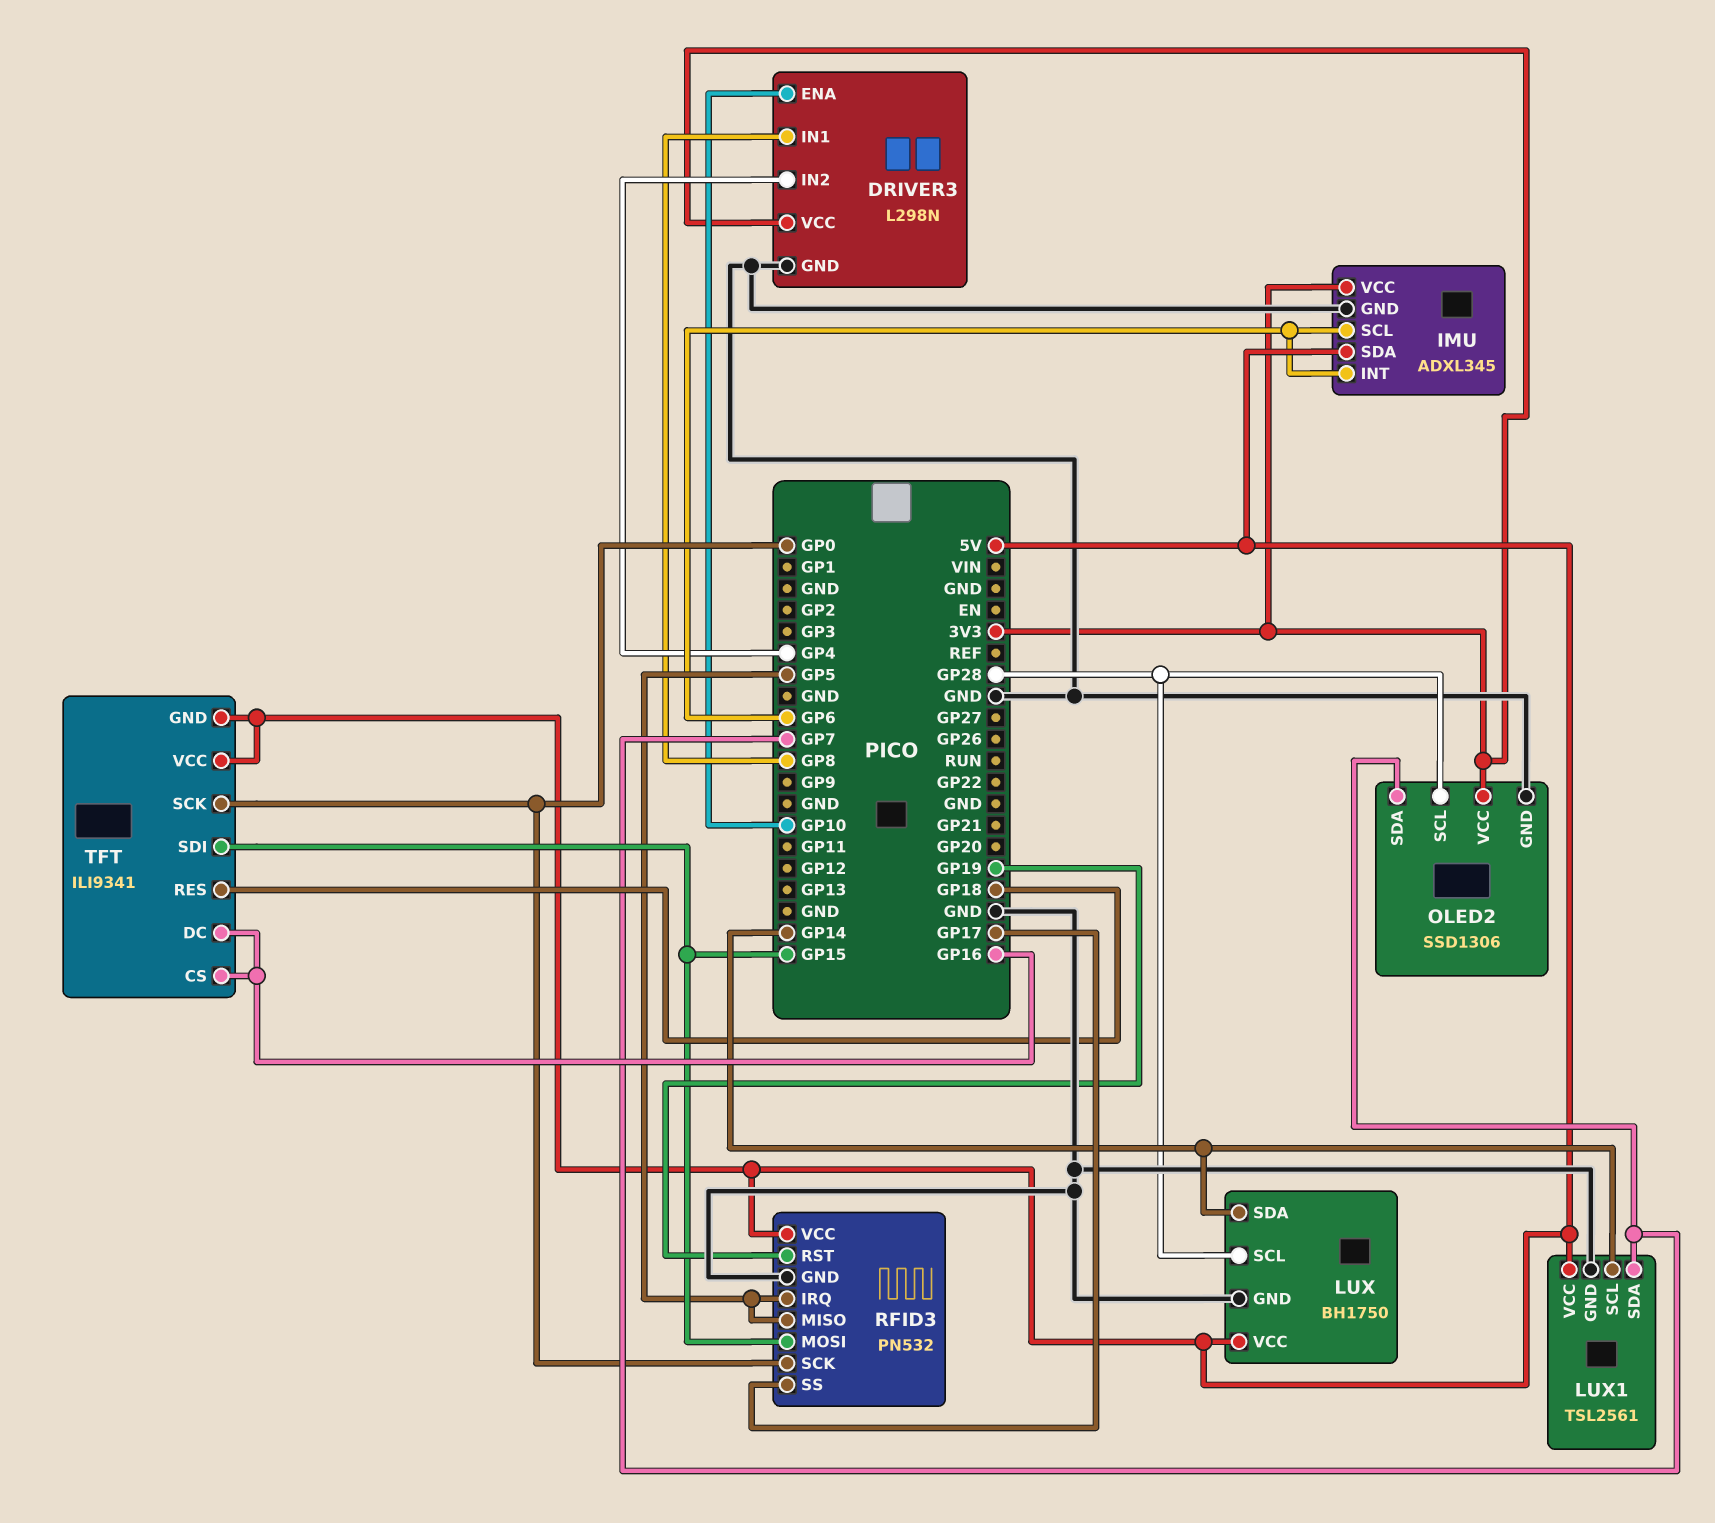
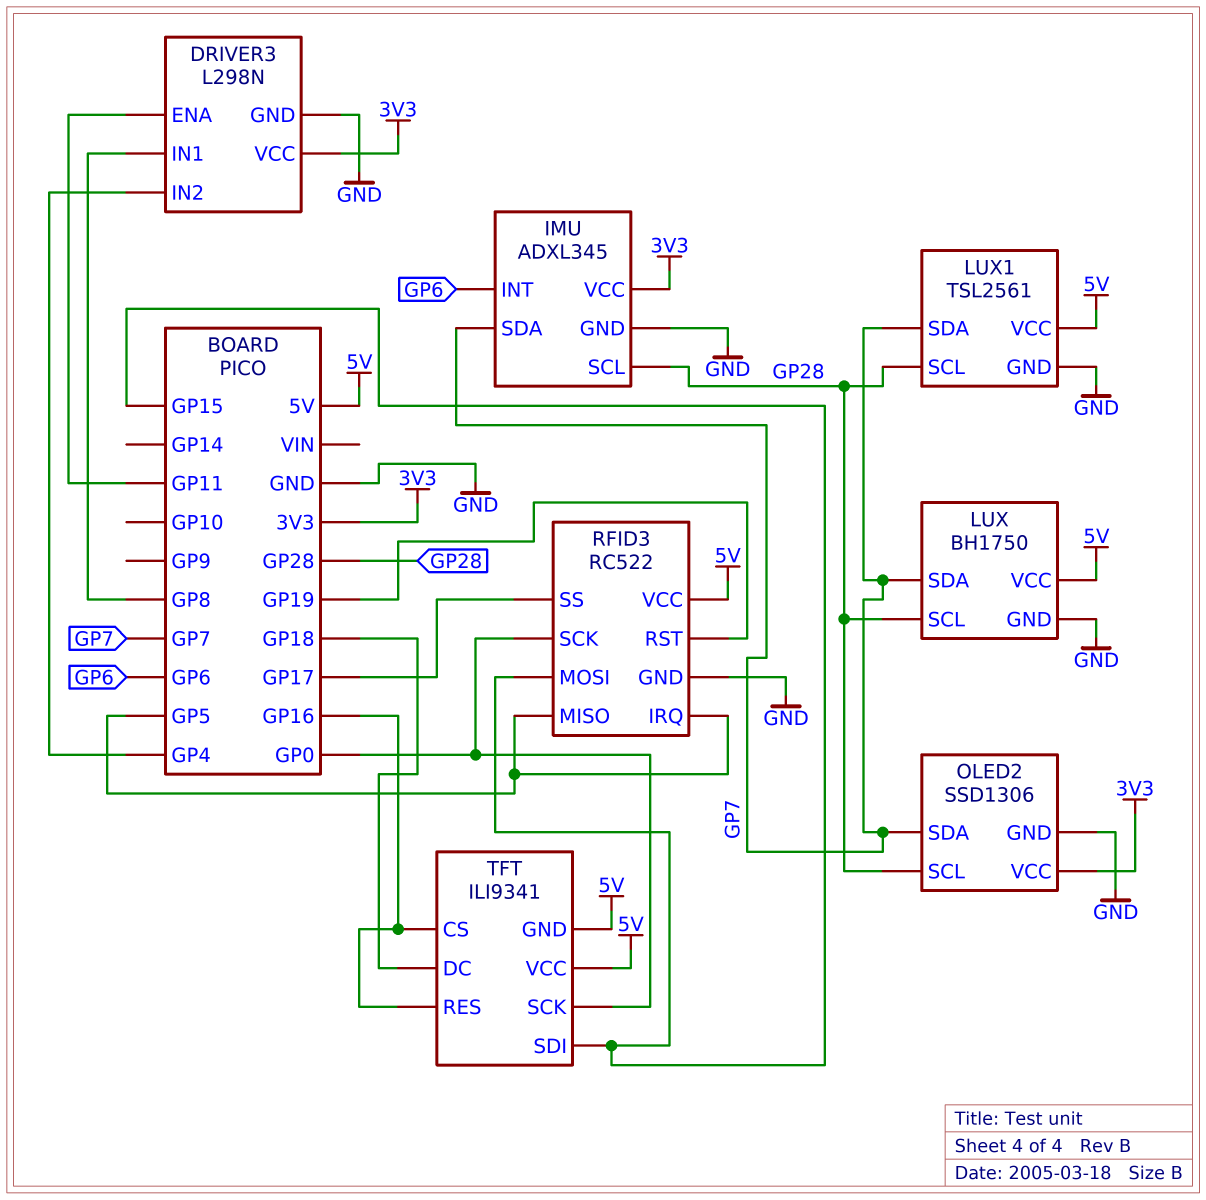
DRIVER3 pin ENA: GP10 -> GP11
IMU pin SCL: GP6 -> GP28
IMU pin SDA: 5V -> GP7
LUX pin SDA: GP14 -> GP7
LUX1 pin SCL: GP14 -> GP28
RFID3: PN532 -> RC522
TFT pin DC: GP16 -> GP18
TFT pin RES: GP18 -> GP16

